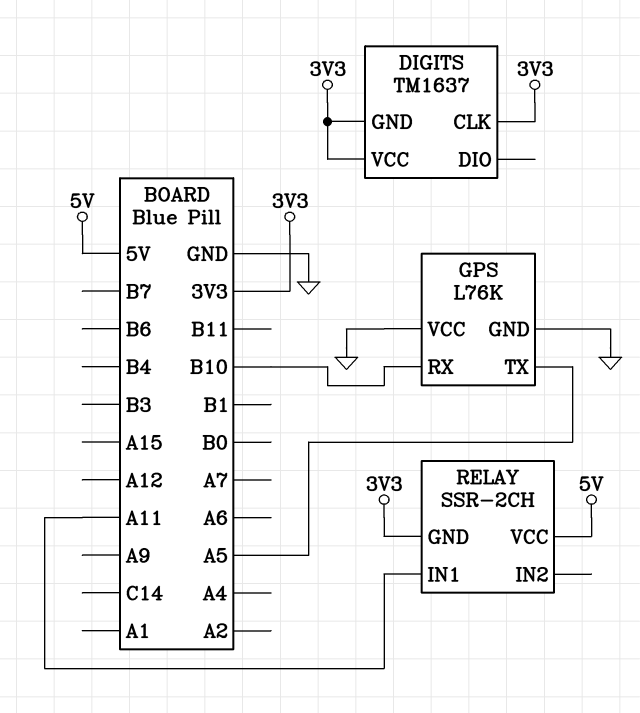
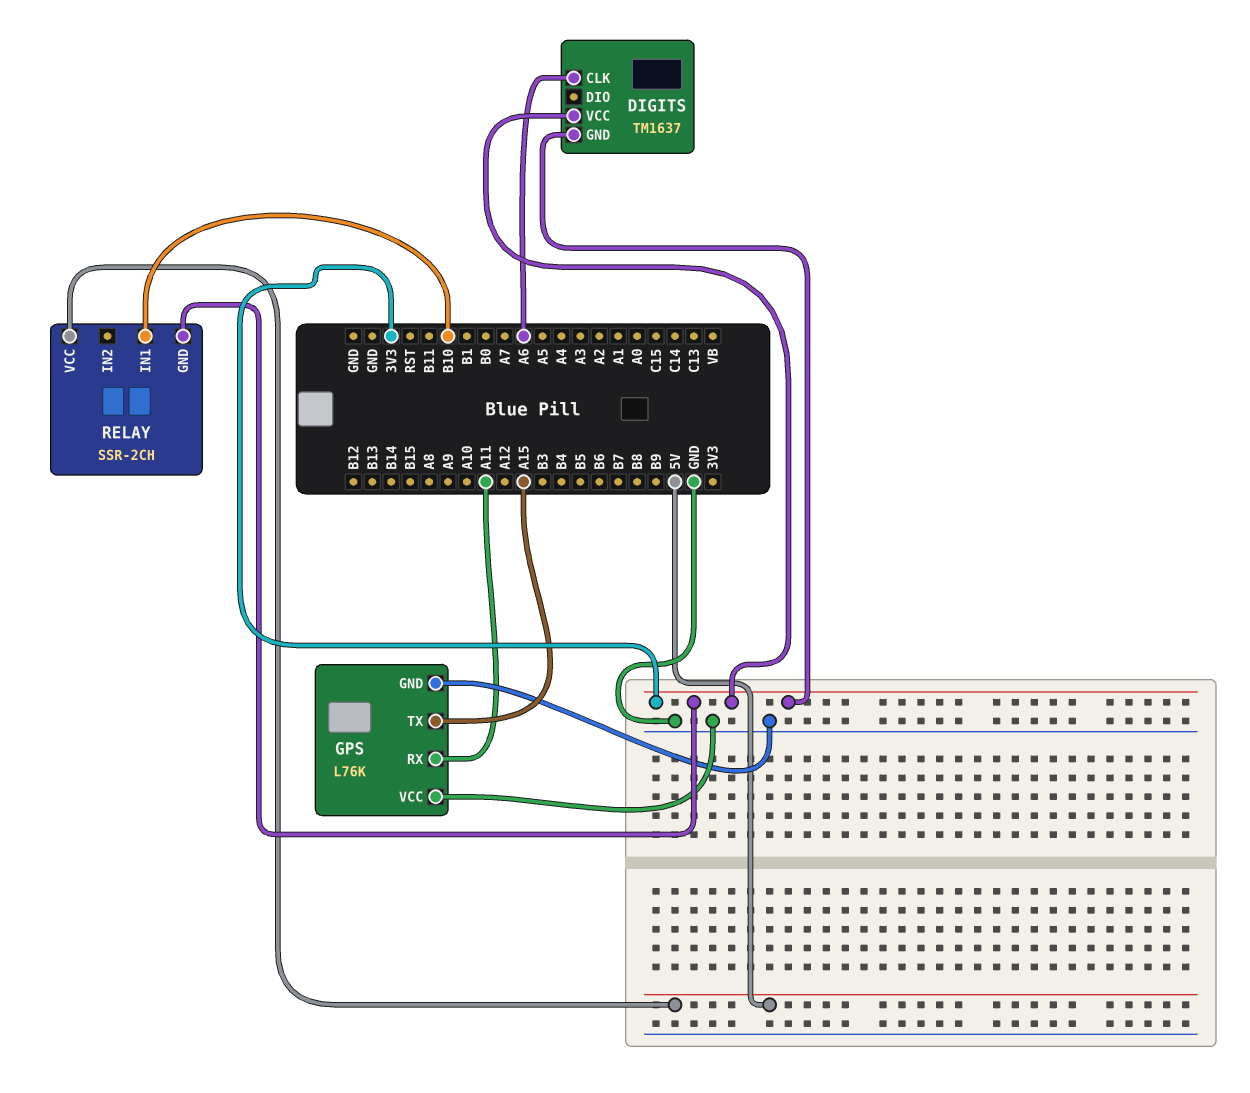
DIGITS pin CLK: 3V3 -> A6
GPS pin RX: B10 -> A11
GPS pin TX: A5 -> A15
RELAY pin IN1: A11 -> B10

